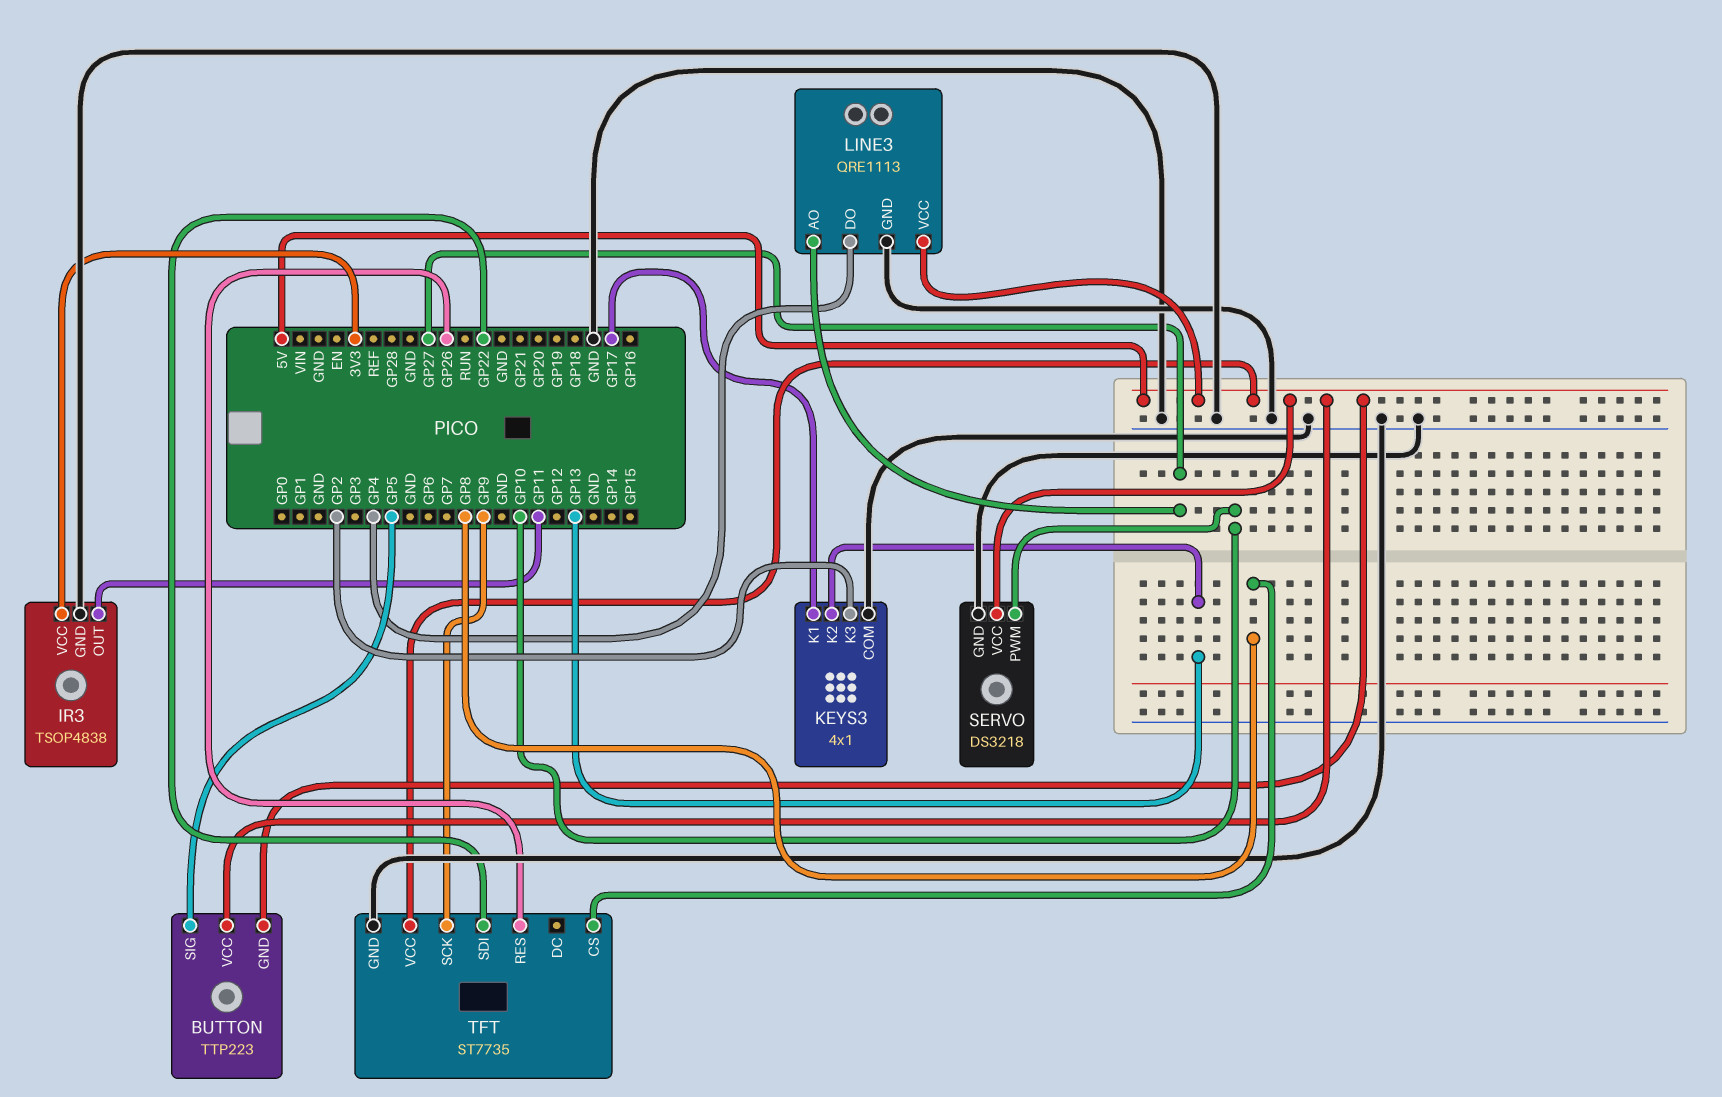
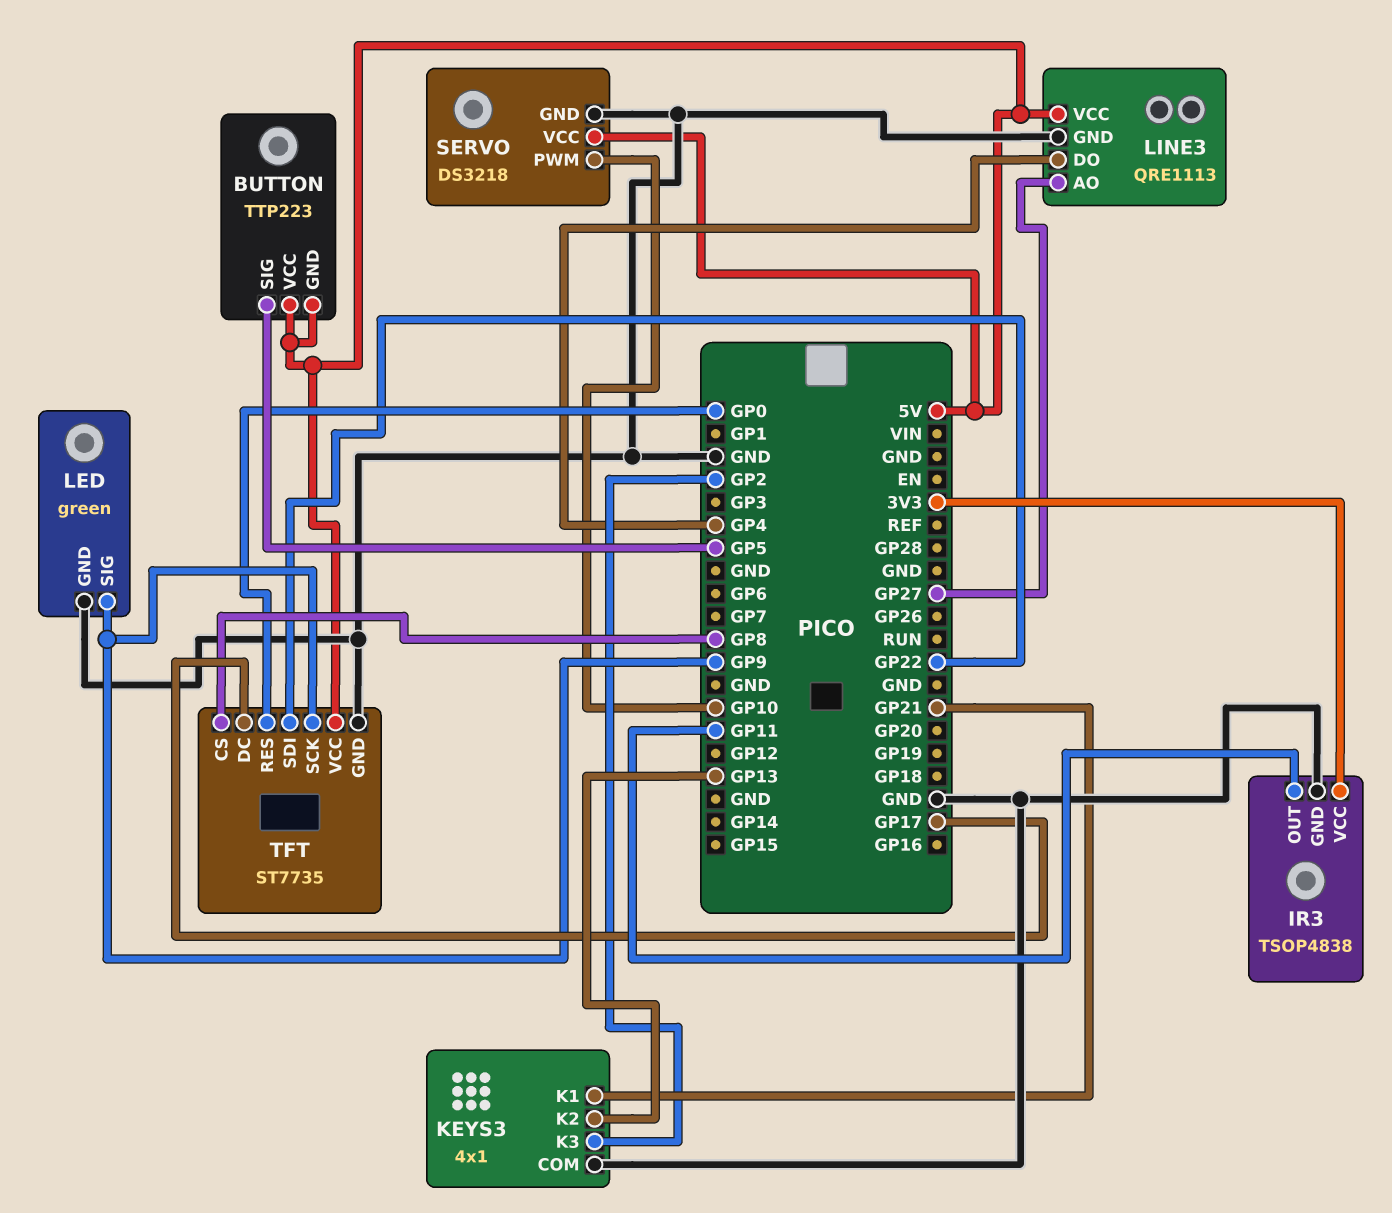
KEYS3 pin K1: GP17 -> GP21
LED: none -> green
LED pin GND: none -> GND
LED pin SIG: none -> GP9
TFT pin DC: none -> GP17
TFT pin RES: GP26 -> GP0

